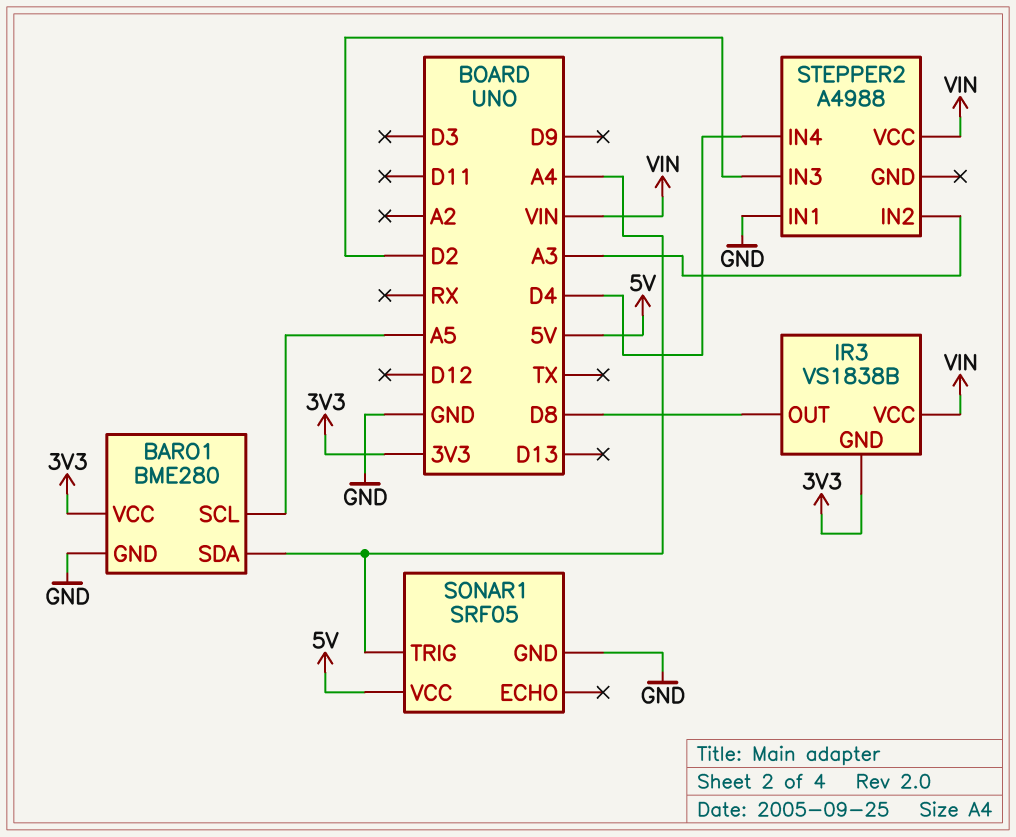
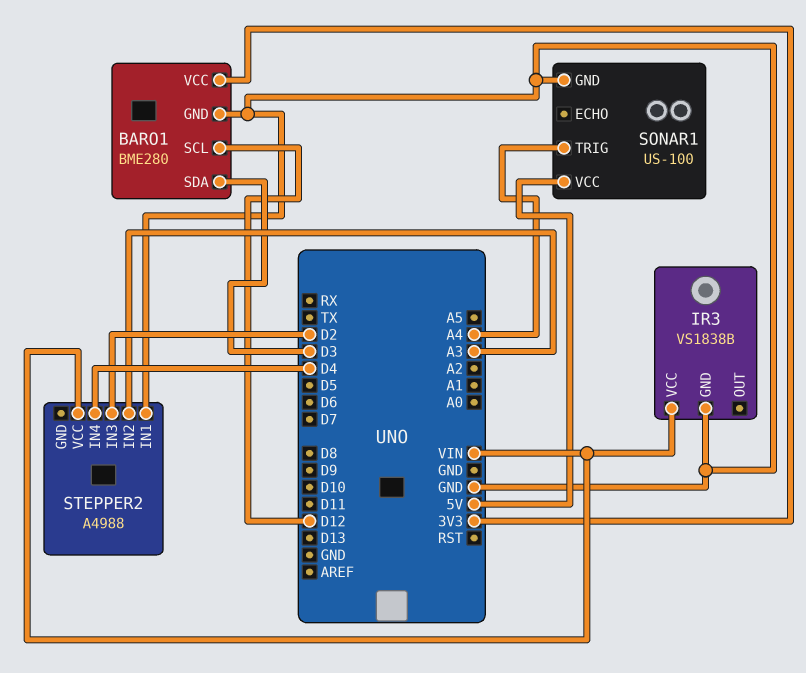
BARO1 pin SCL: A5 -> D12
BARO1 pin SDA: A4 -> D3
IR3 pin GND: 3V3 -> GND
IR3 pin OUT: D8 -> none
SONAR1: SRF05 -> US-100

